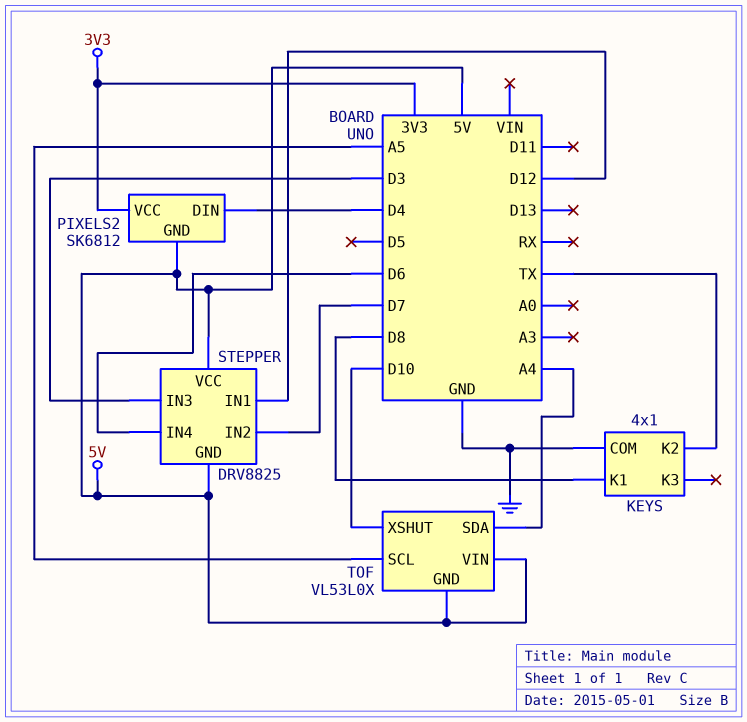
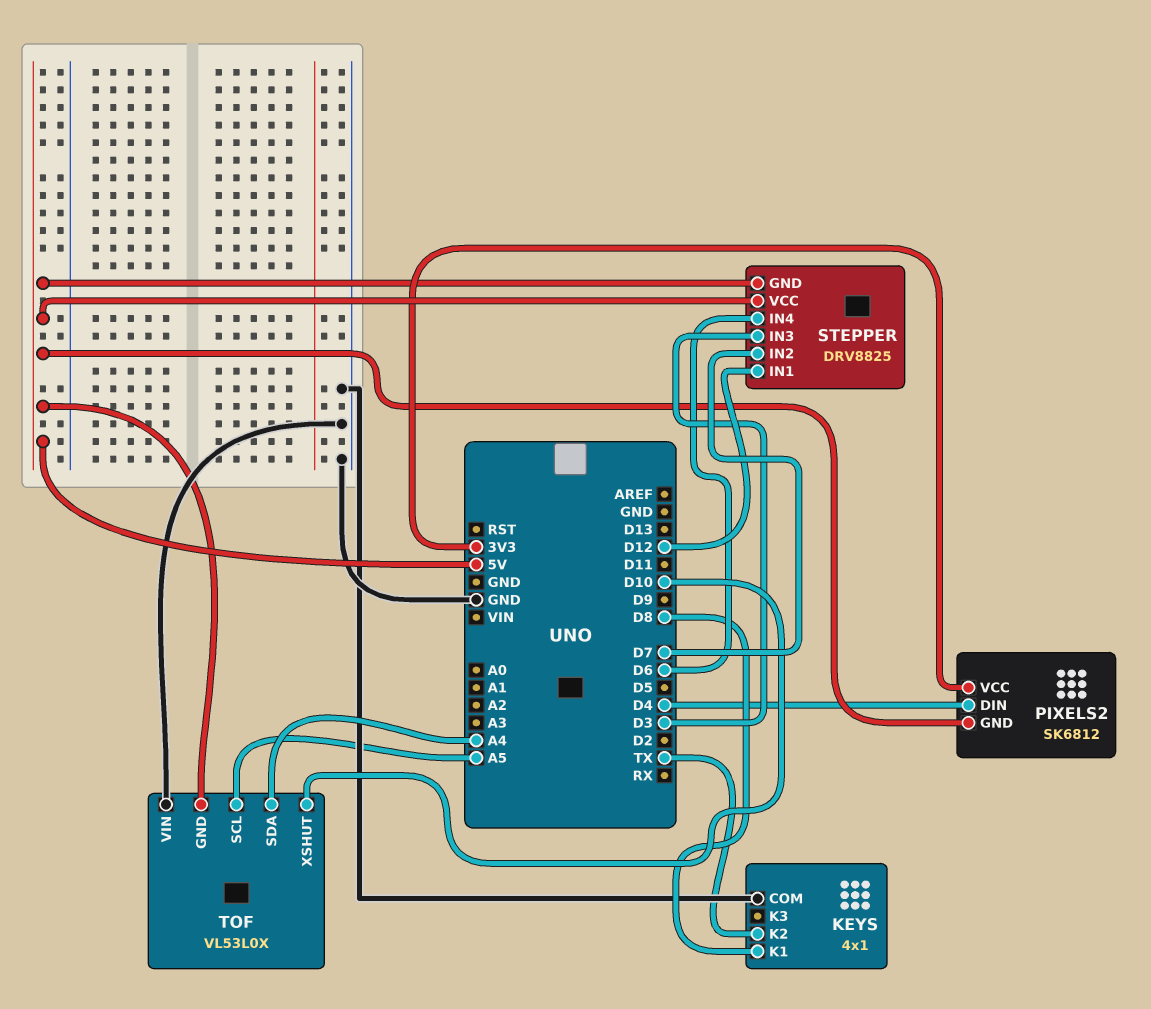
TOF pin VIN: 5V -> GND

